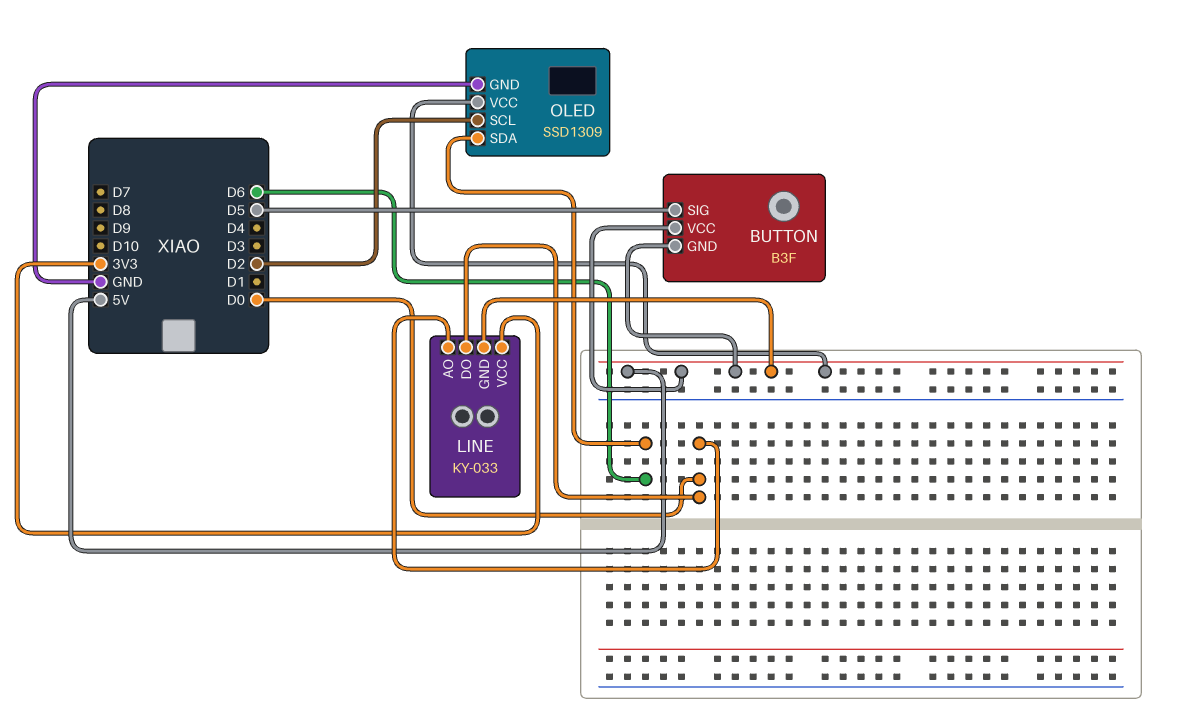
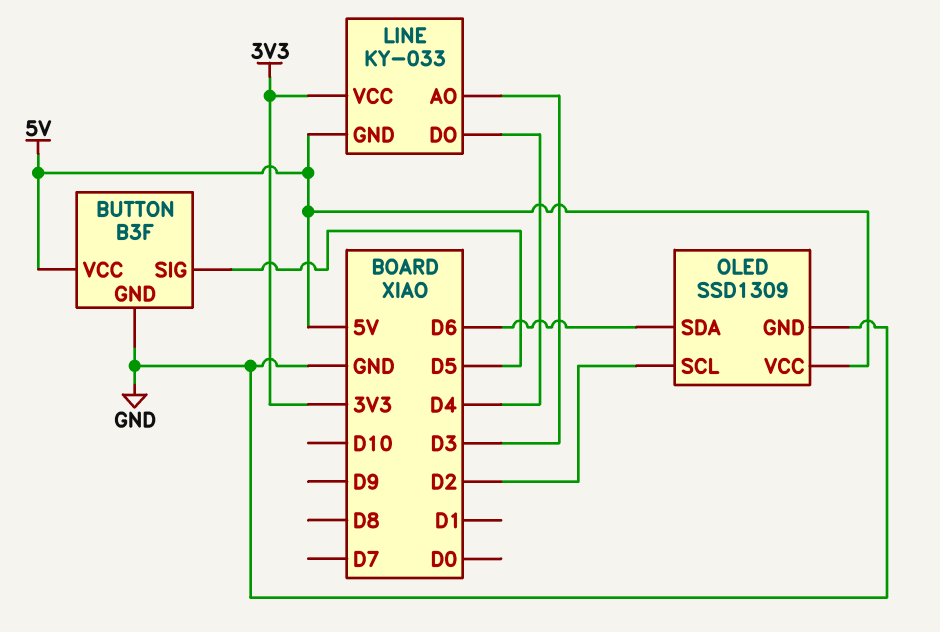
BUTTON pin GND: 5V -> GND
LINE pin AO: D0 -> D3
LINE pin DO: D0 -> D4

